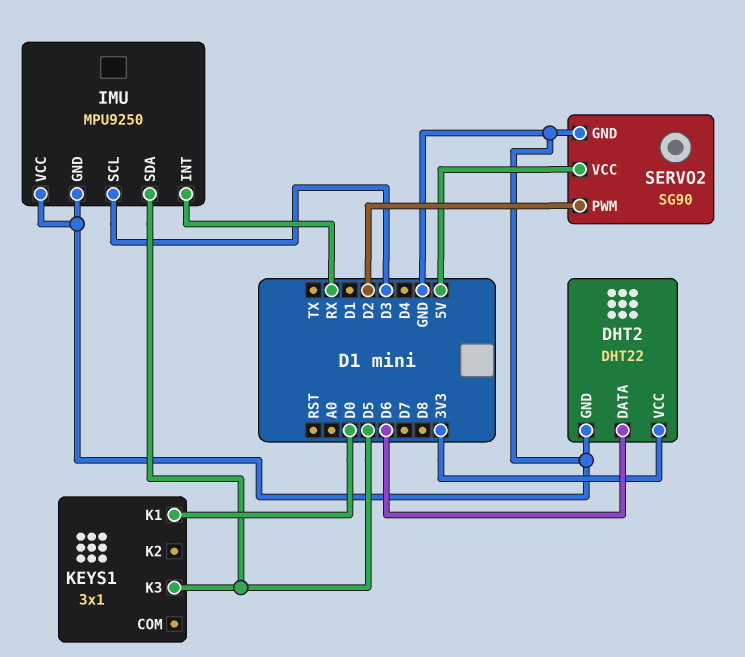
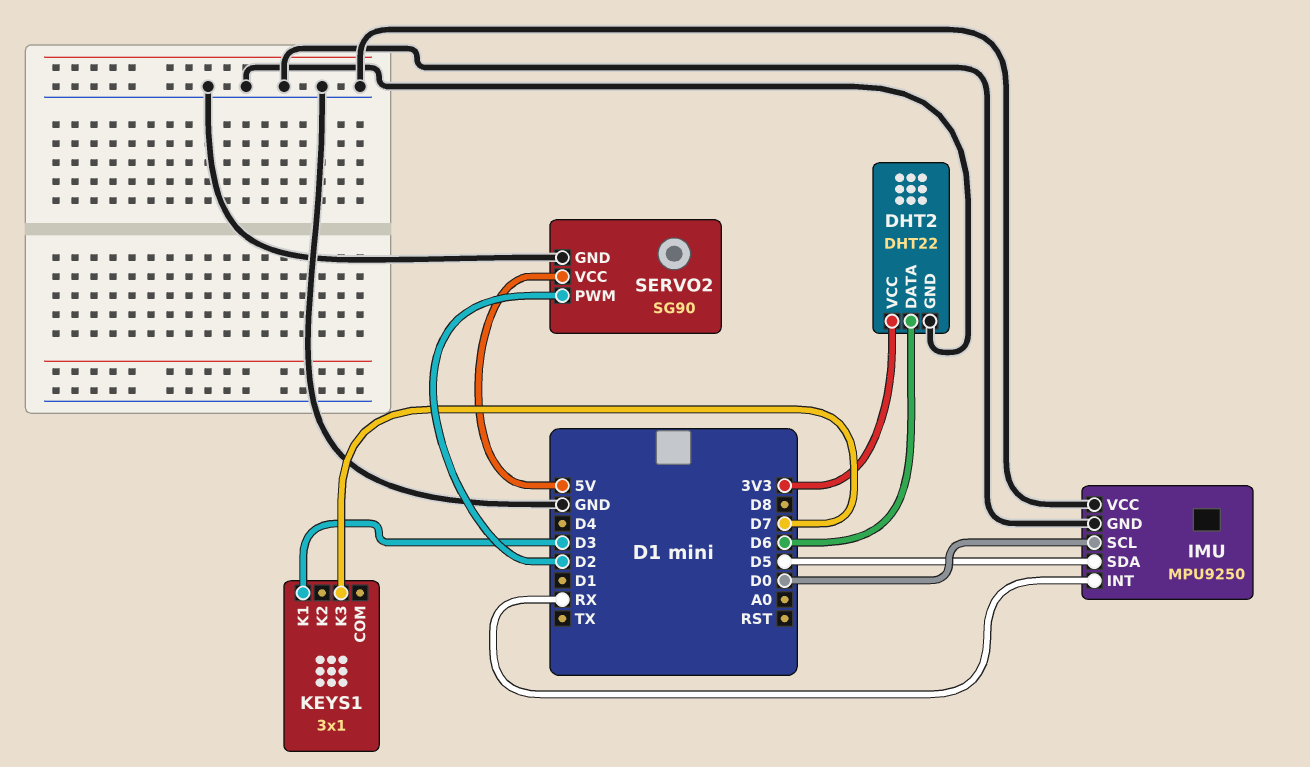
IMU pin SCL: D3 -> D0
KEYS1 pin K1: D0 -> D3
KEYS1 pin K3: D5 -> D7

